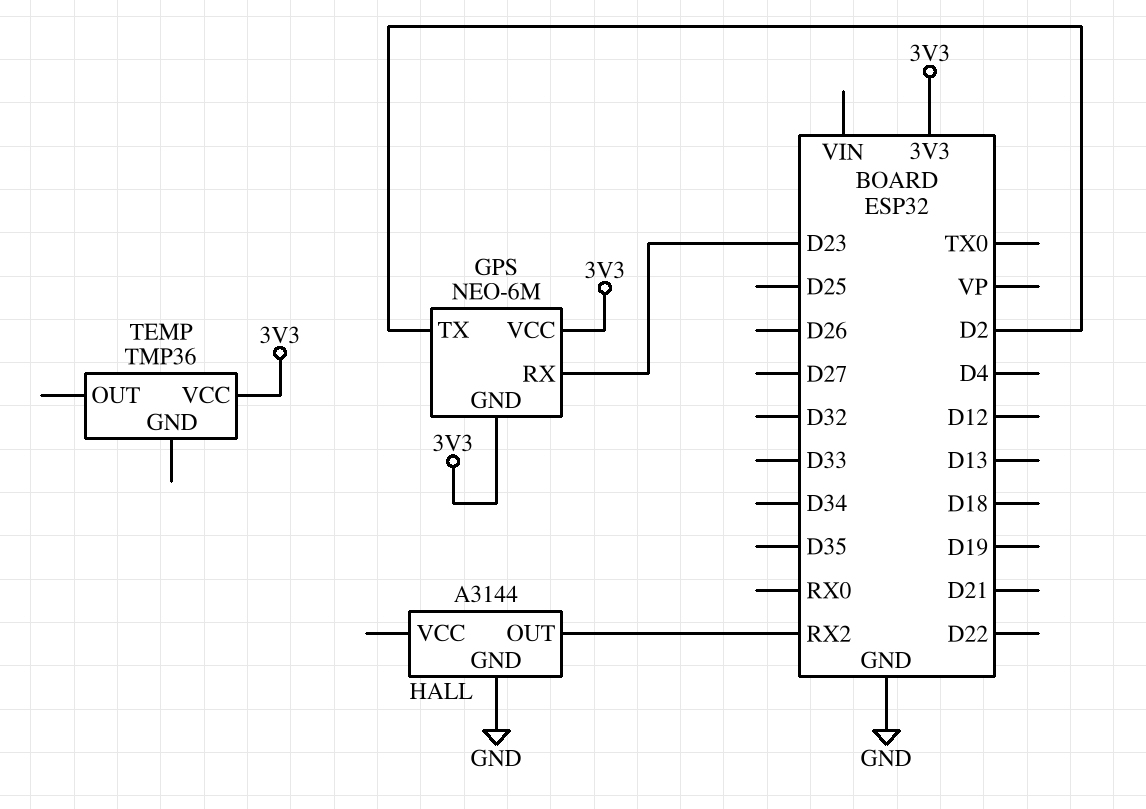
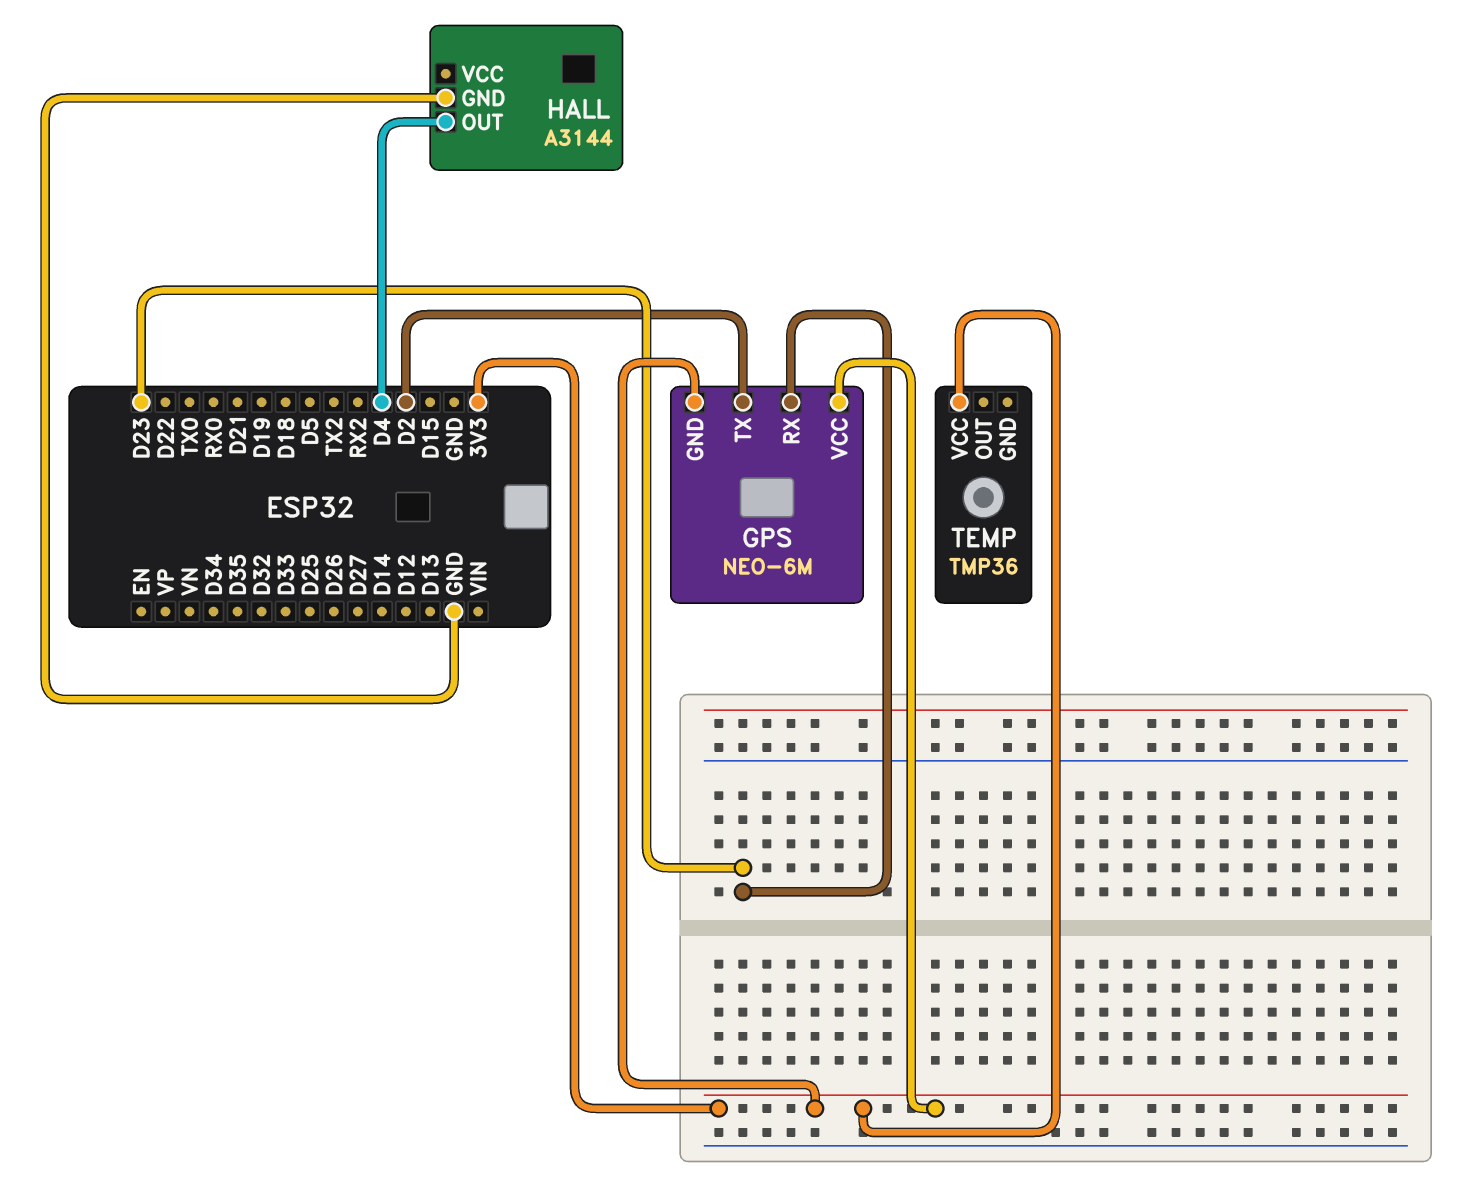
HALL pin OUT: RX2 -> D4

